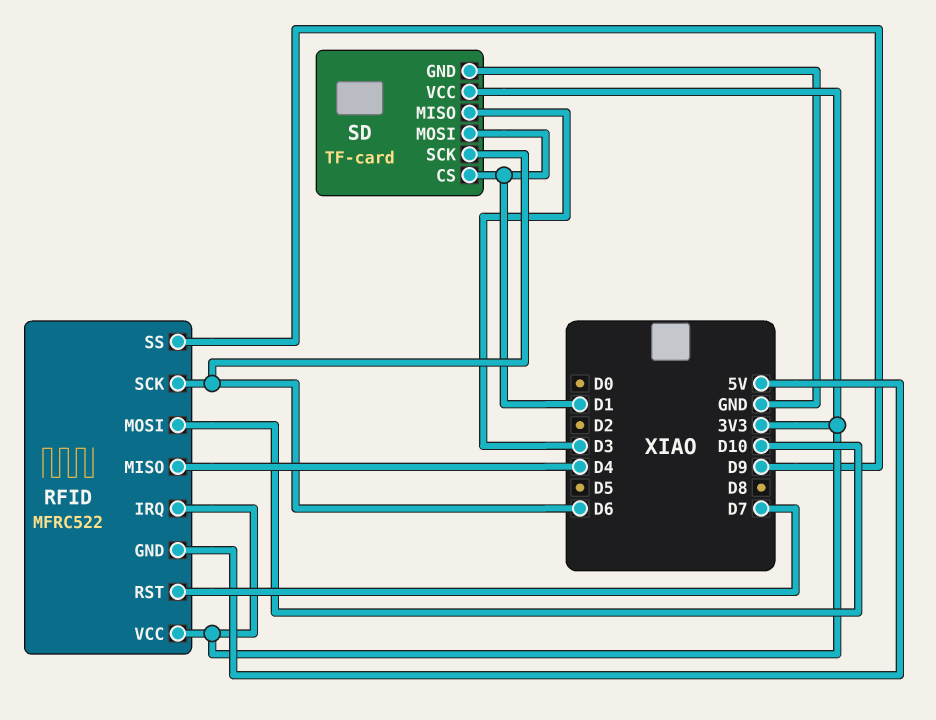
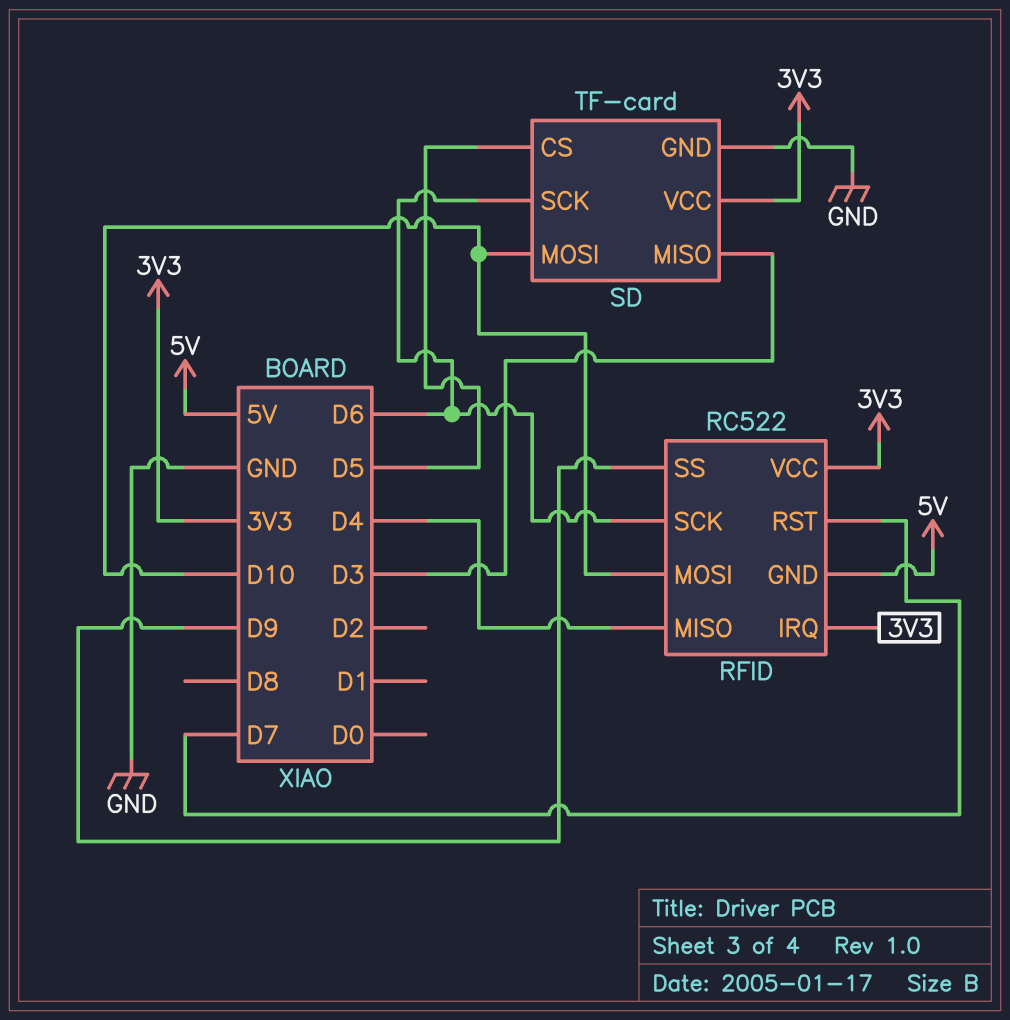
RFID: MFRC522 -> RC522
SD pin CS: D1 -> D5
SD pin MOSI: D1 -> D10

